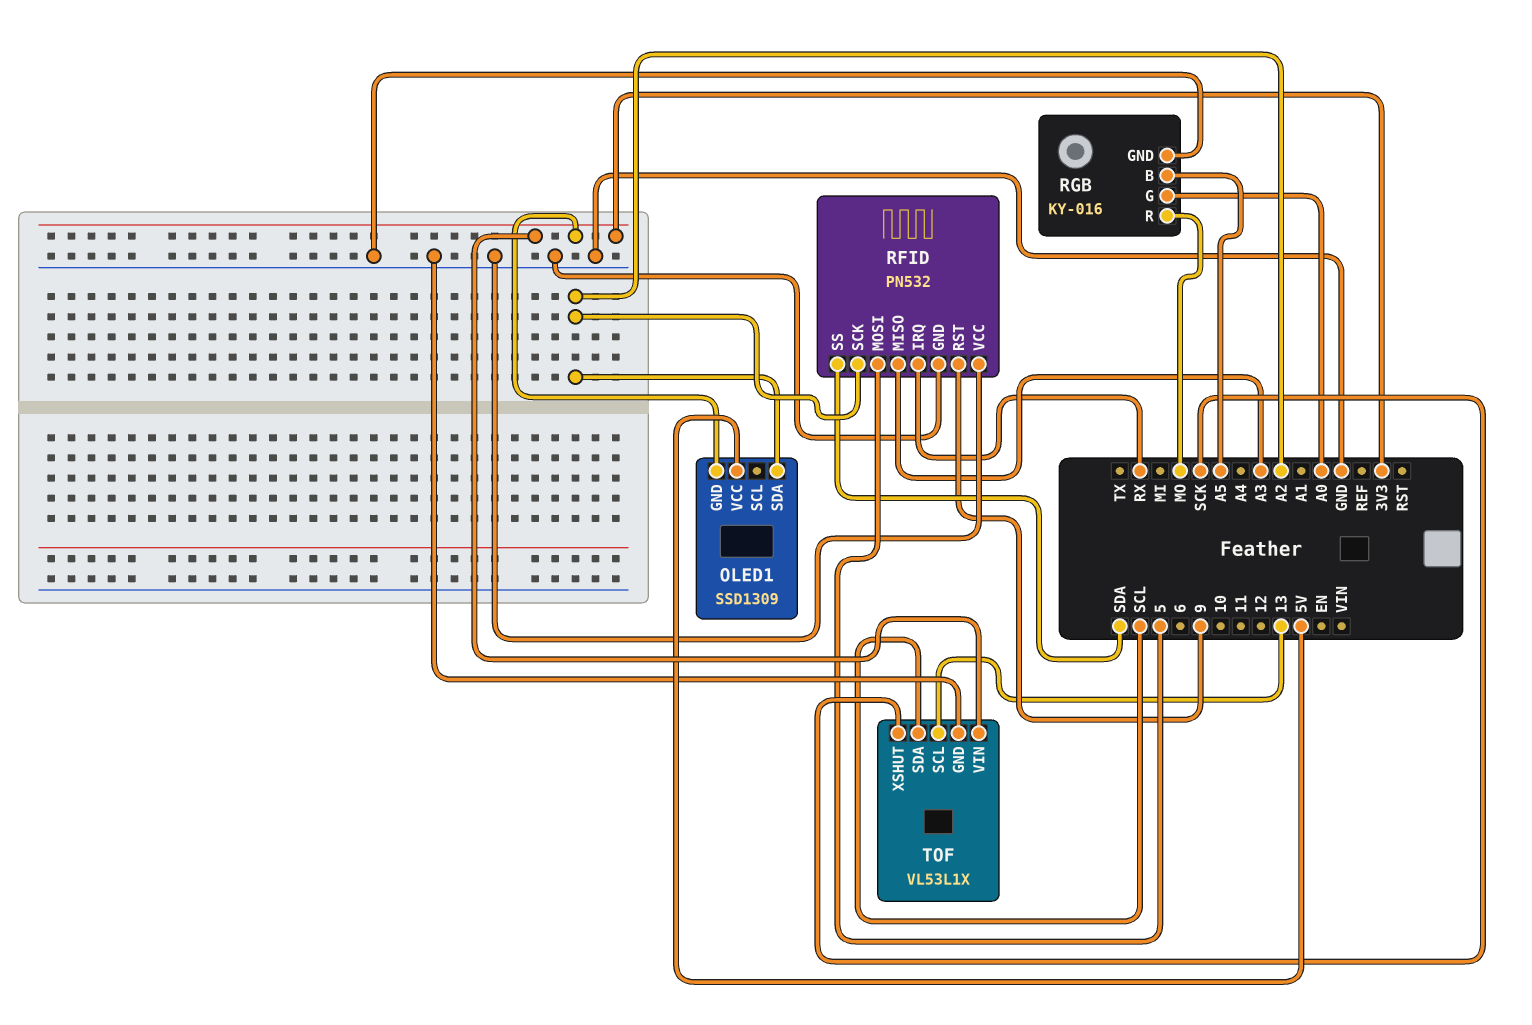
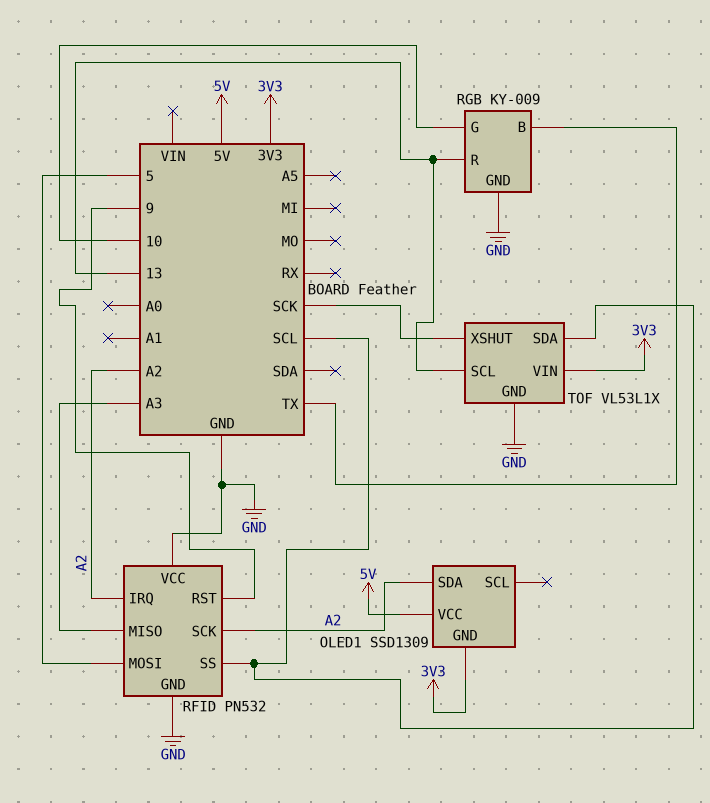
RFID pin IRQ: RX -> A2
RFID pin SS: SDA -> SCL
RGB: KY-016 -> KY-009
RGB pin B: A5 -> TX
RGB pin G: A0 -> 10
RGB pin R: MO -> 13

